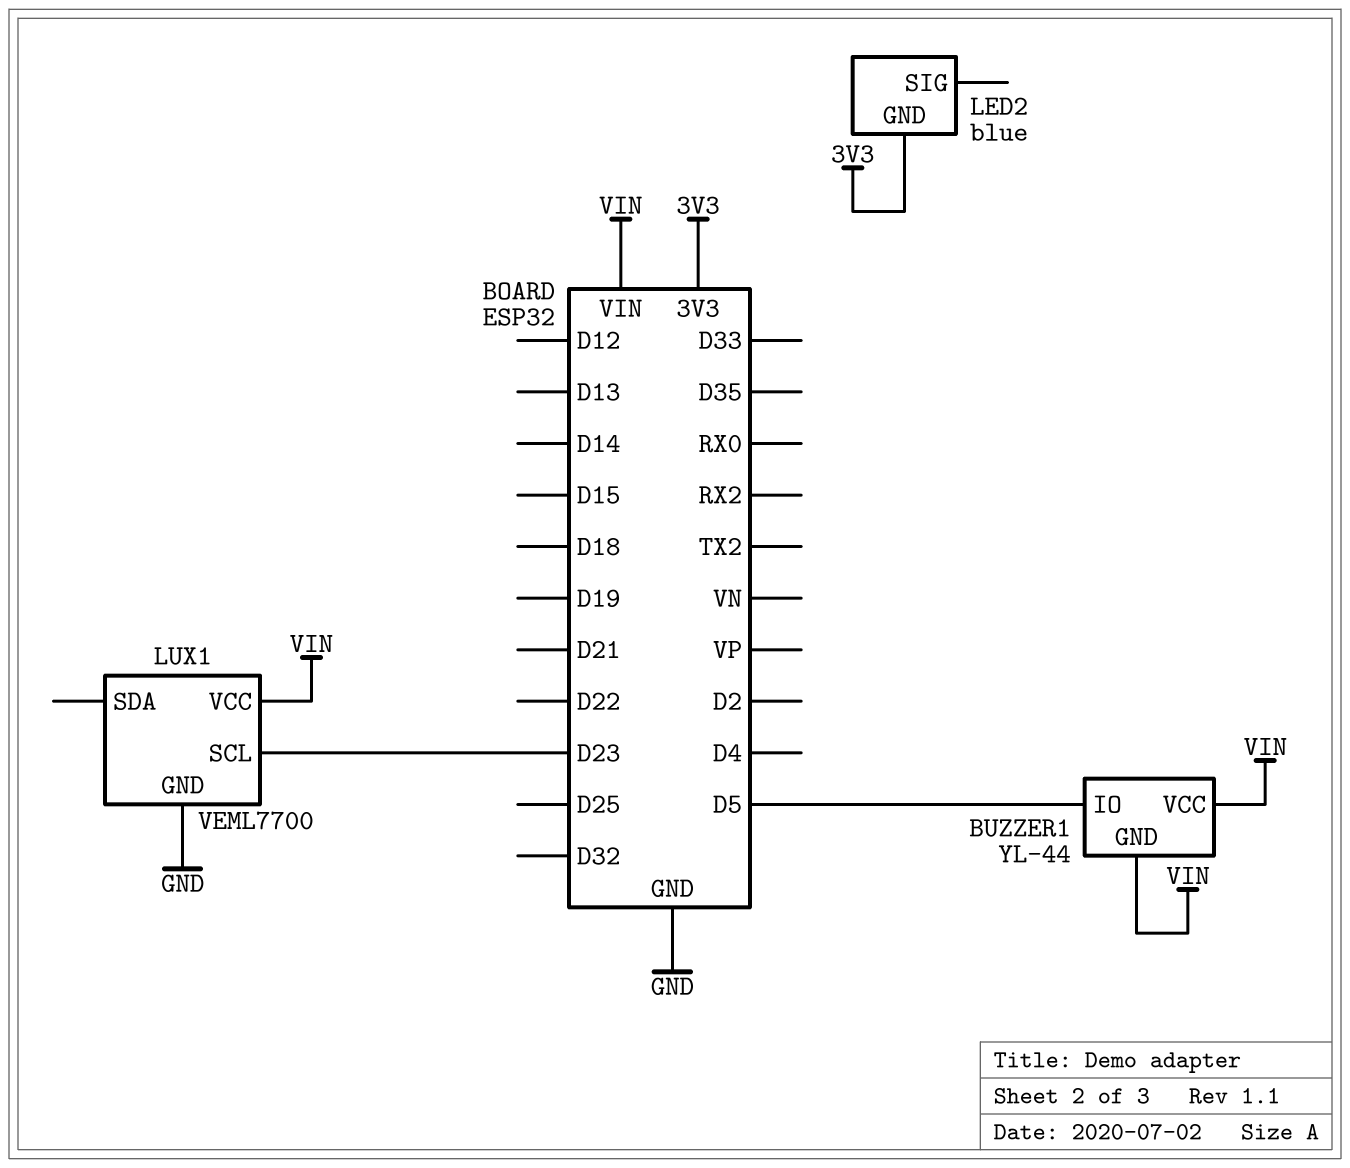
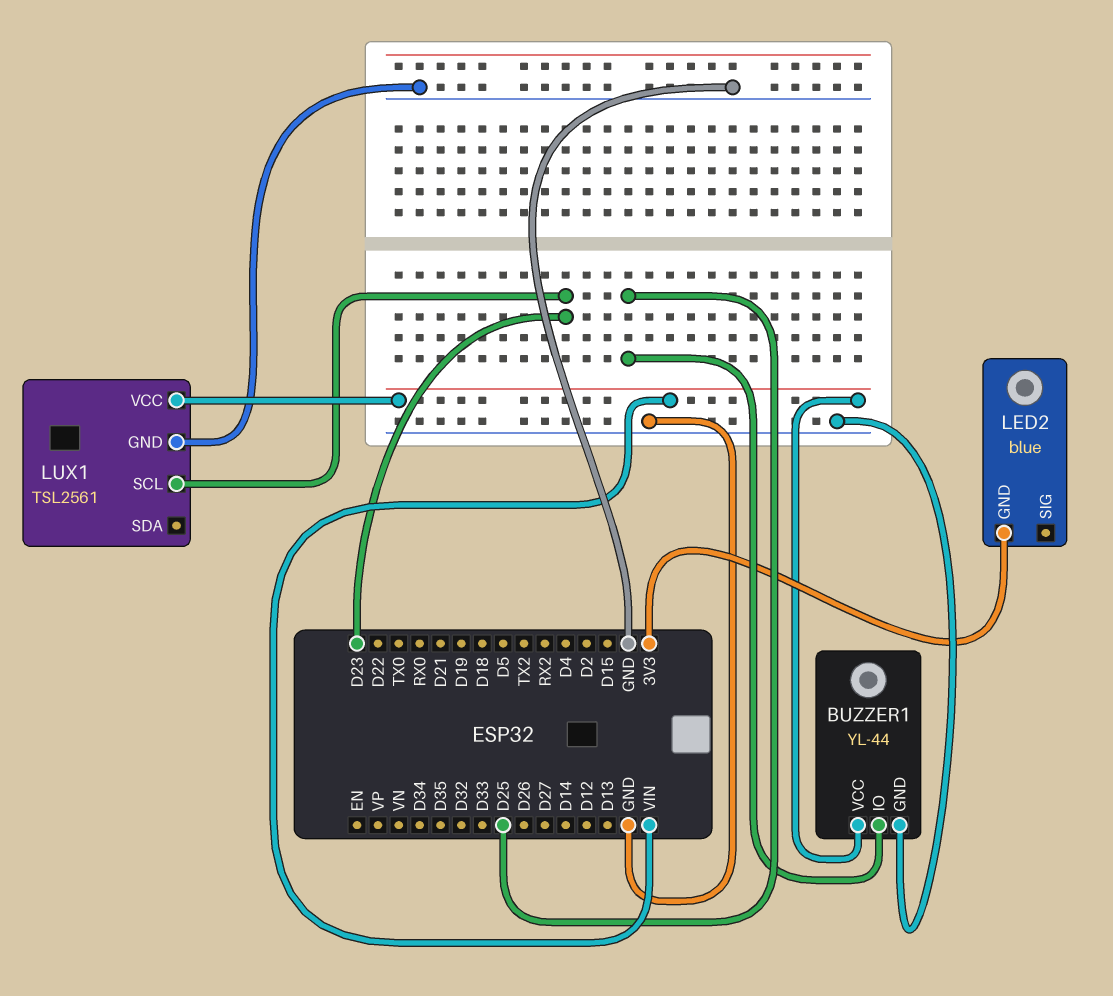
BUZZER1 pin GND: VIN -> GND
BUZZER1 pin IO: D5 -> D25
LUX1: VEML7700 -> TSL2561

